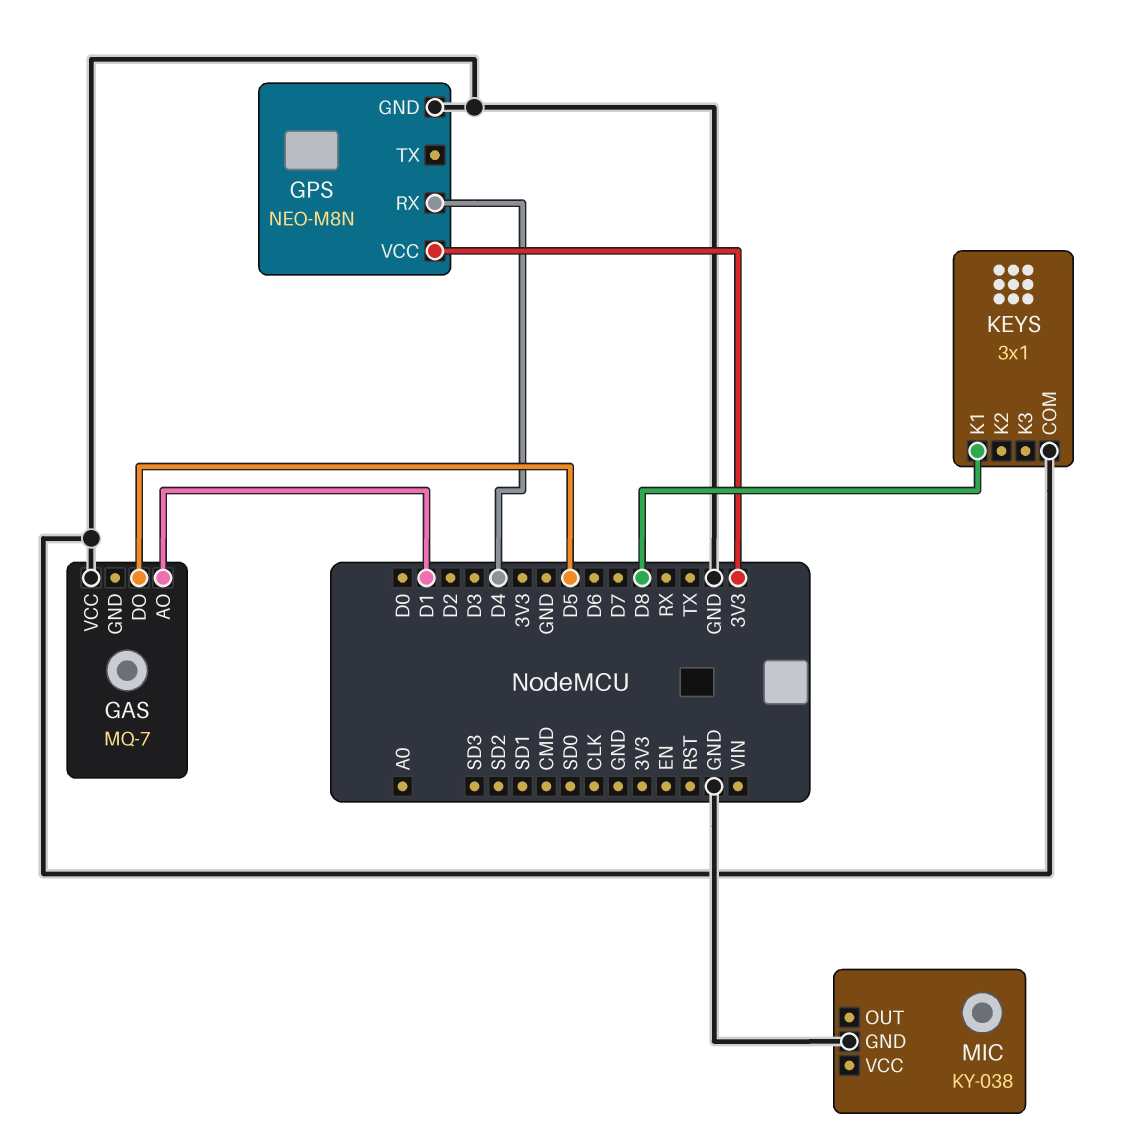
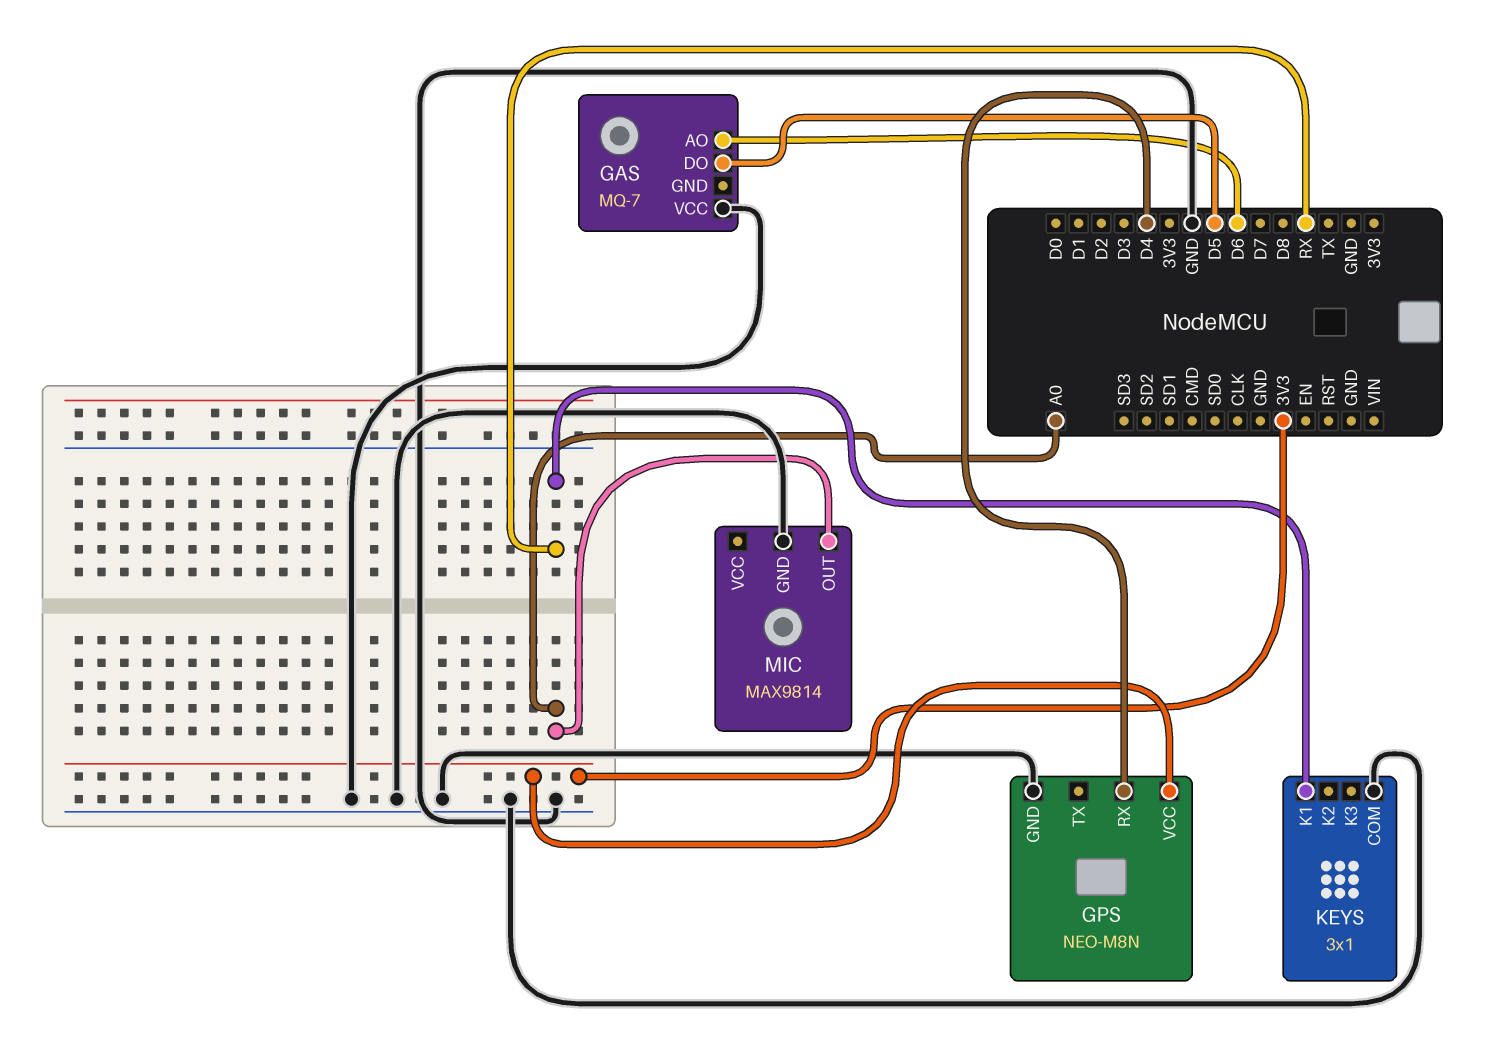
GAS pin AO: D1 -> D6
KEYS pin K1: D8 -> RX
MIC: KY-038 -> MAX9814
MIC pin OUT: none -> A0

